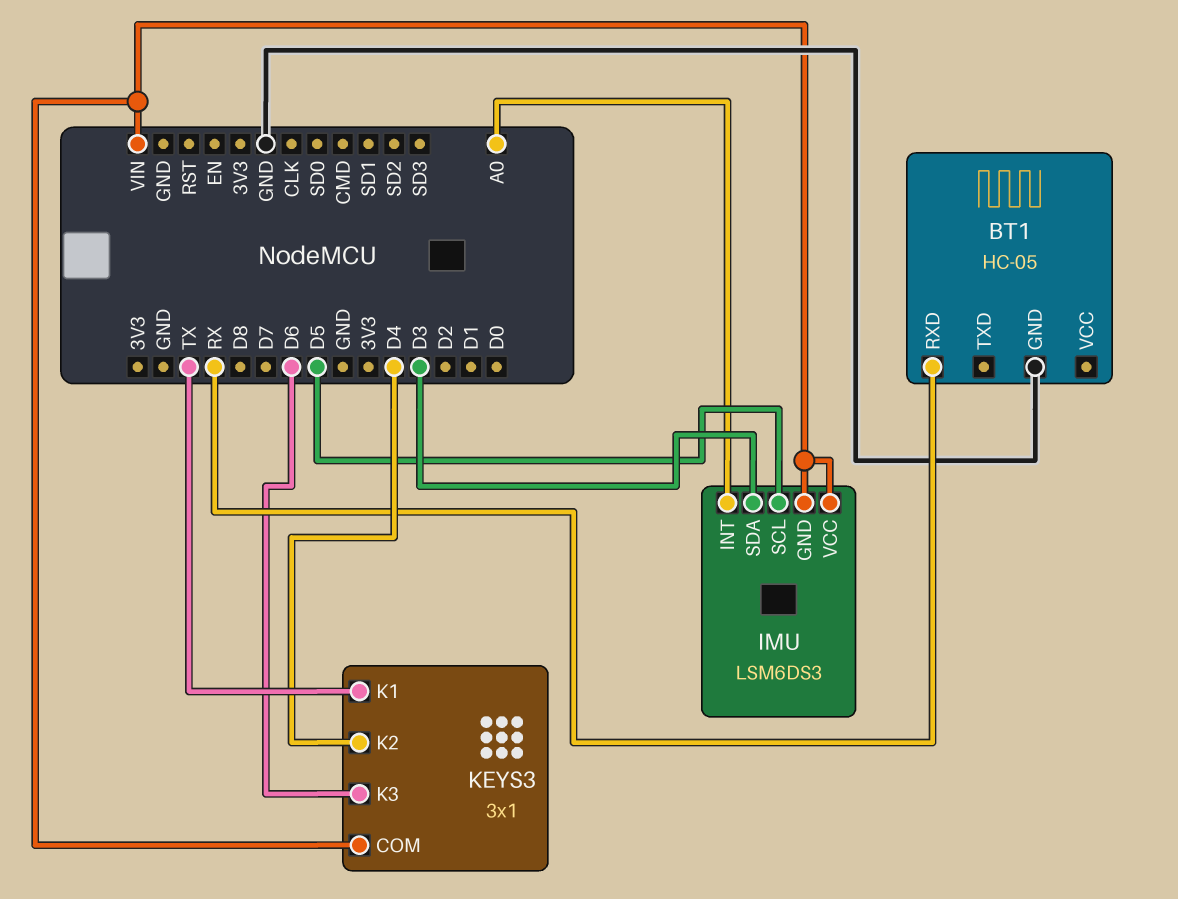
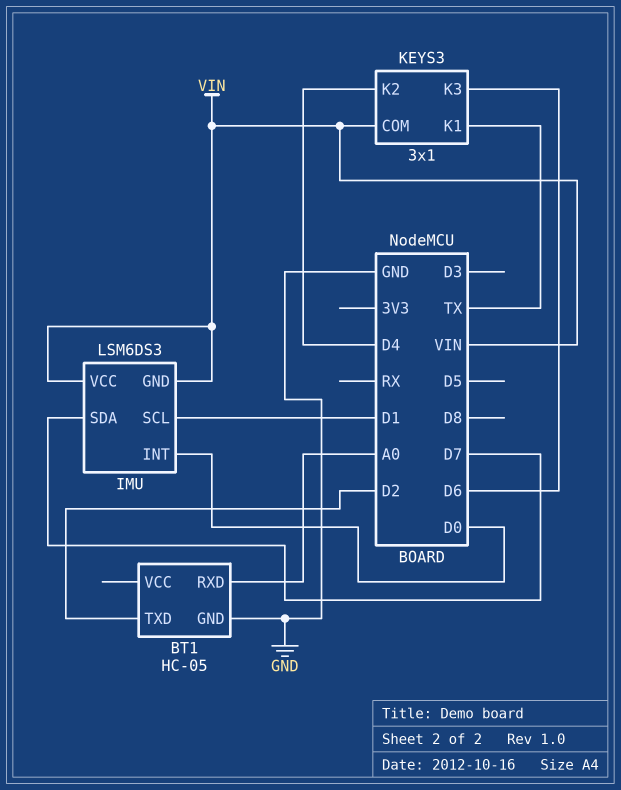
BT1 pin RXD: RX -> A0
BT1 pin TXD: none -> D2
IMU pin INT: A0 -> D0
IMU pin SCL: D5 -> D1
IMU pin SDA: D3 -> D7

